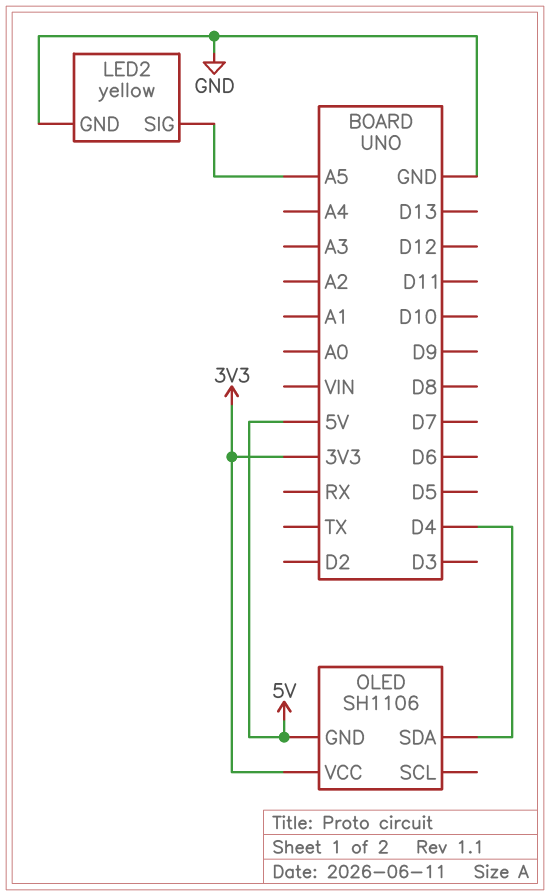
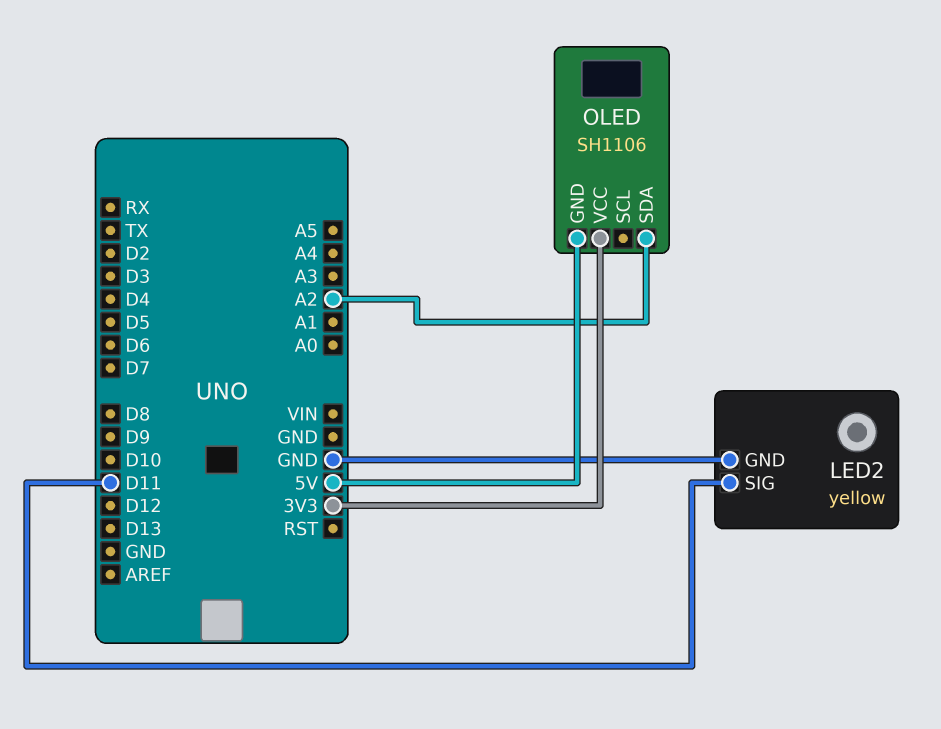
LED2 pin SIG: A5 -> D11
OLED pin SDA: D4 -> A2

